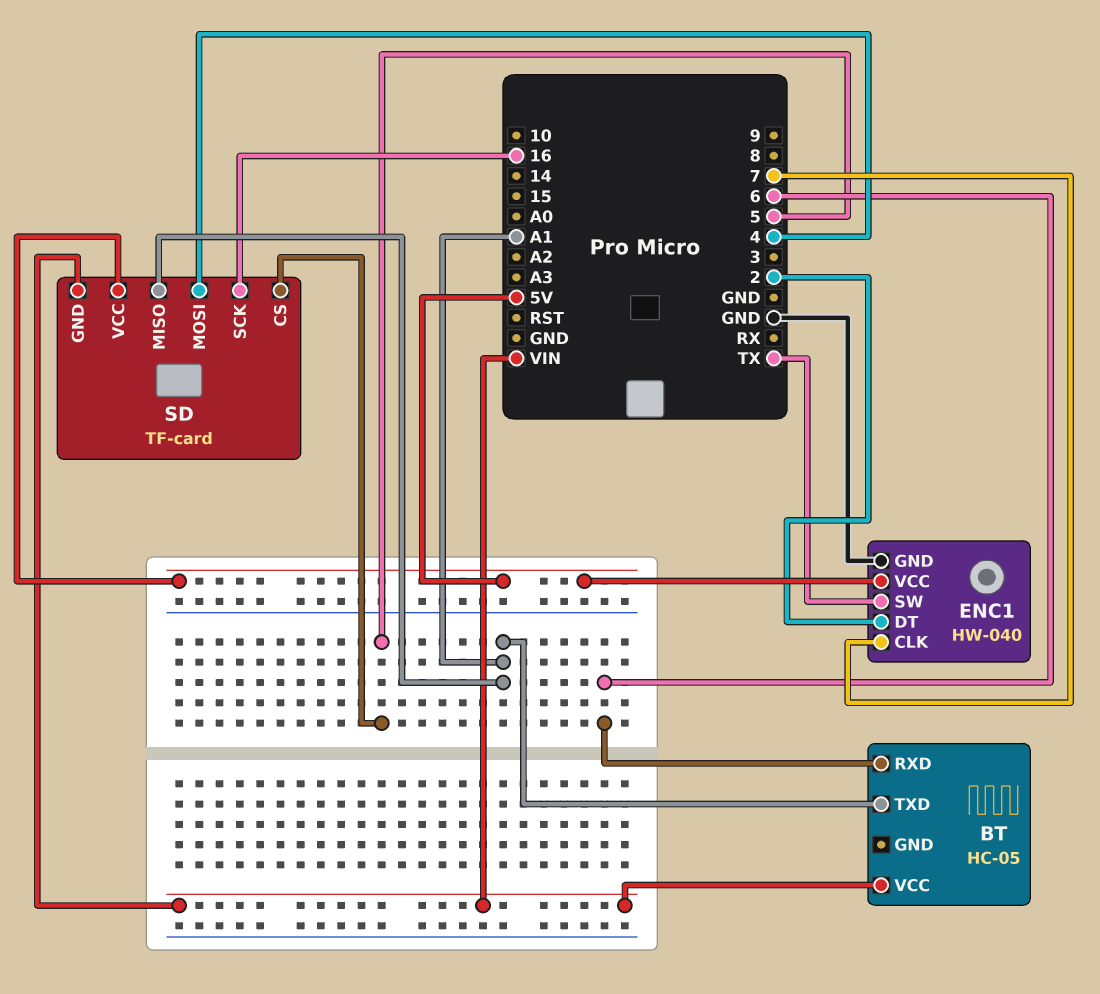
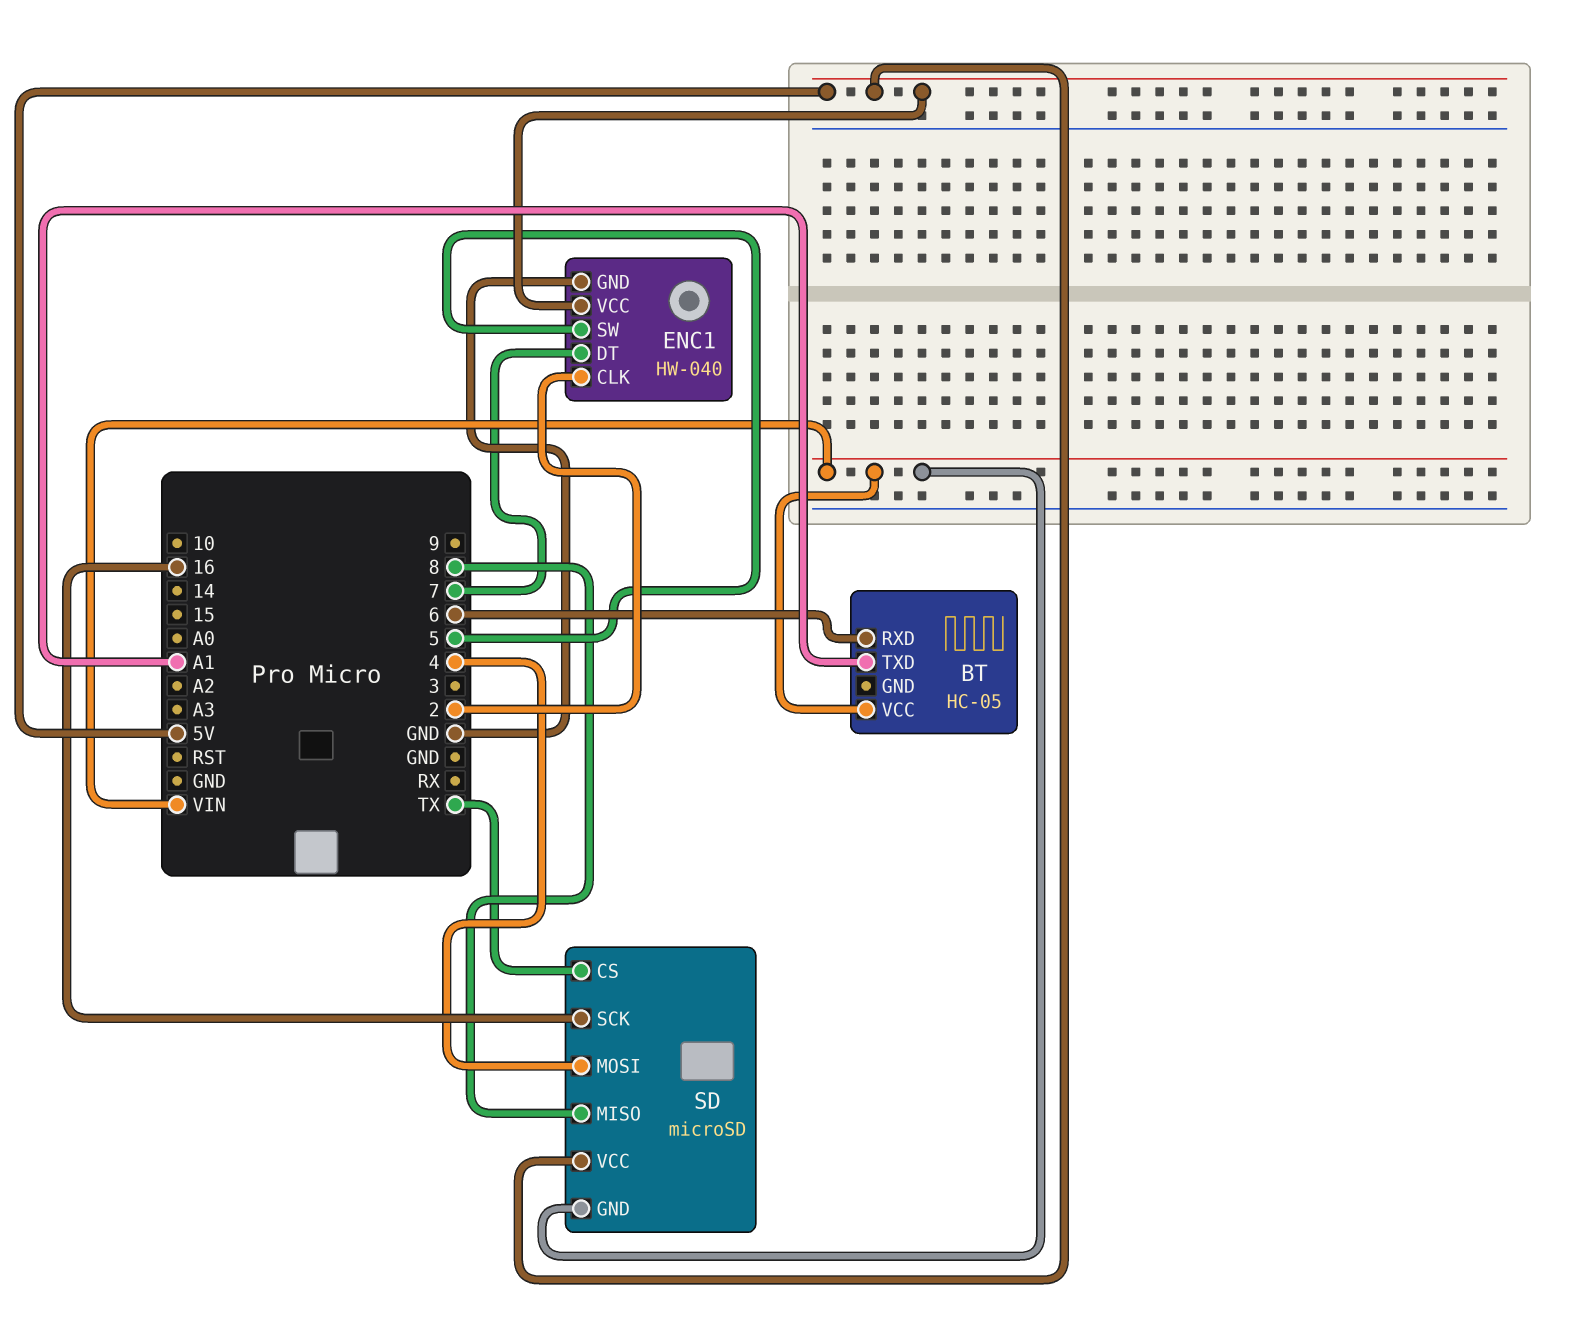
ENC1 pin CLK: 7 -> 2
ENC1 pin DT: 2 -> 7
ENC1 pin SW: TX -> 5
SD: TF-card -> microSD
SD pin CS: 5 -> TX
SD pin MISO: A1 -> 8

